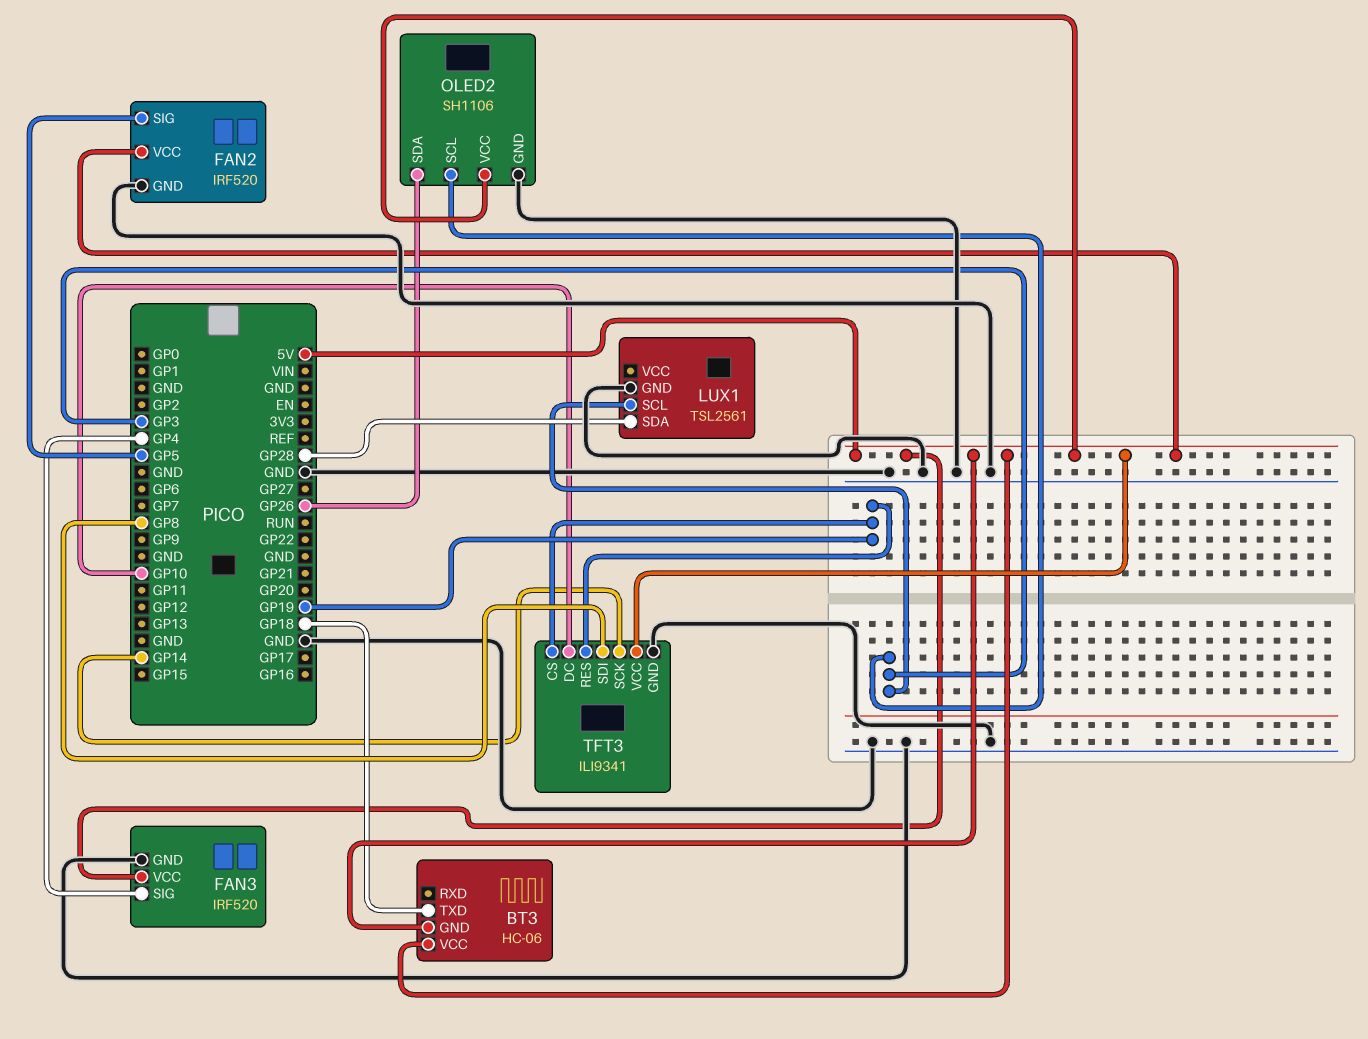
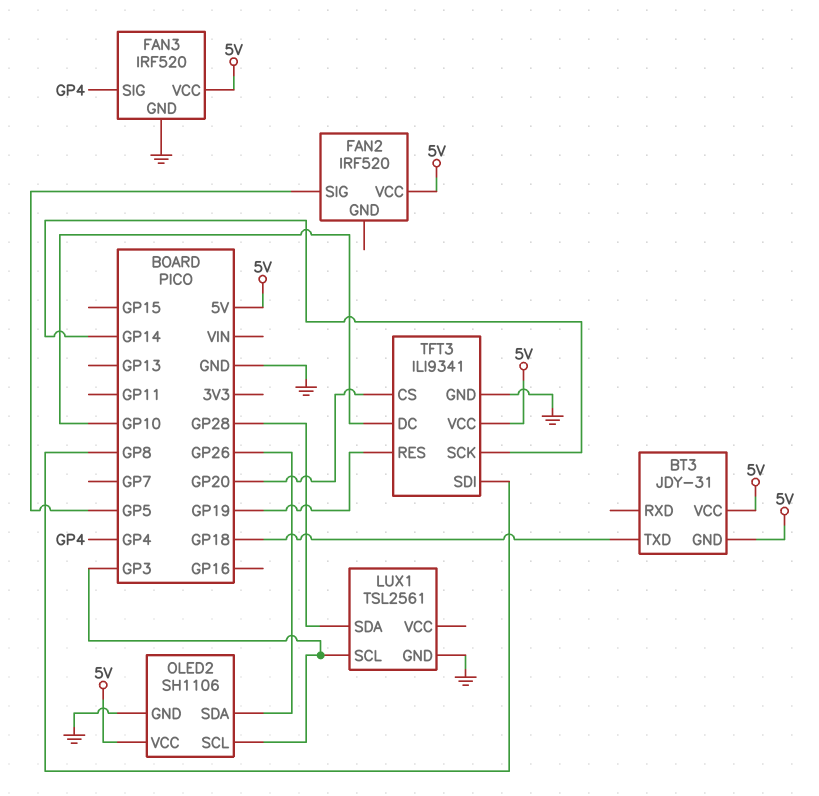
BT3: HC-06 -> JDY-31
FAN2 pin GND: GND -> none
TFT3 pin CS: GP19 -> GP20

